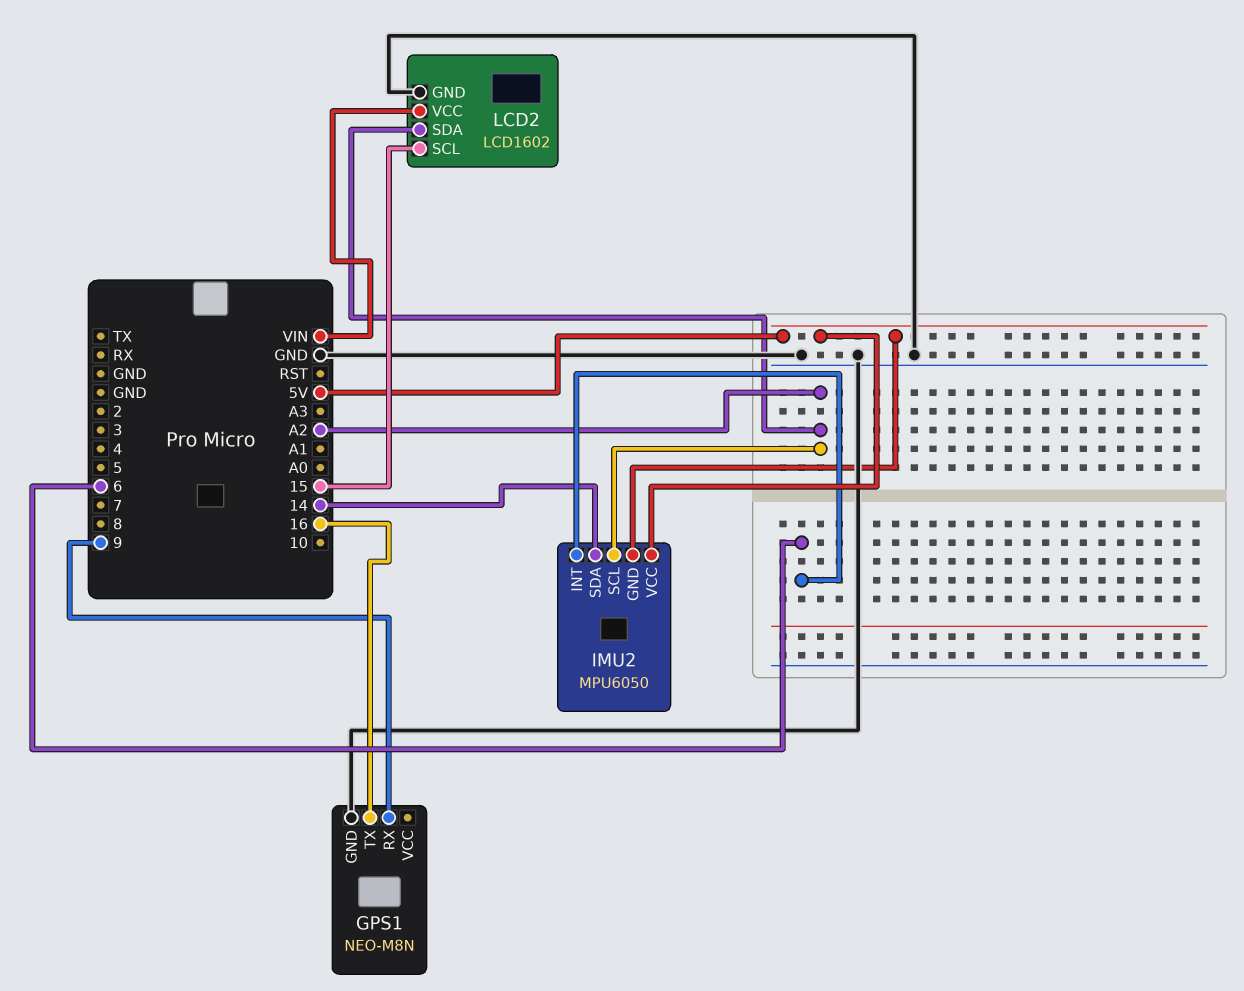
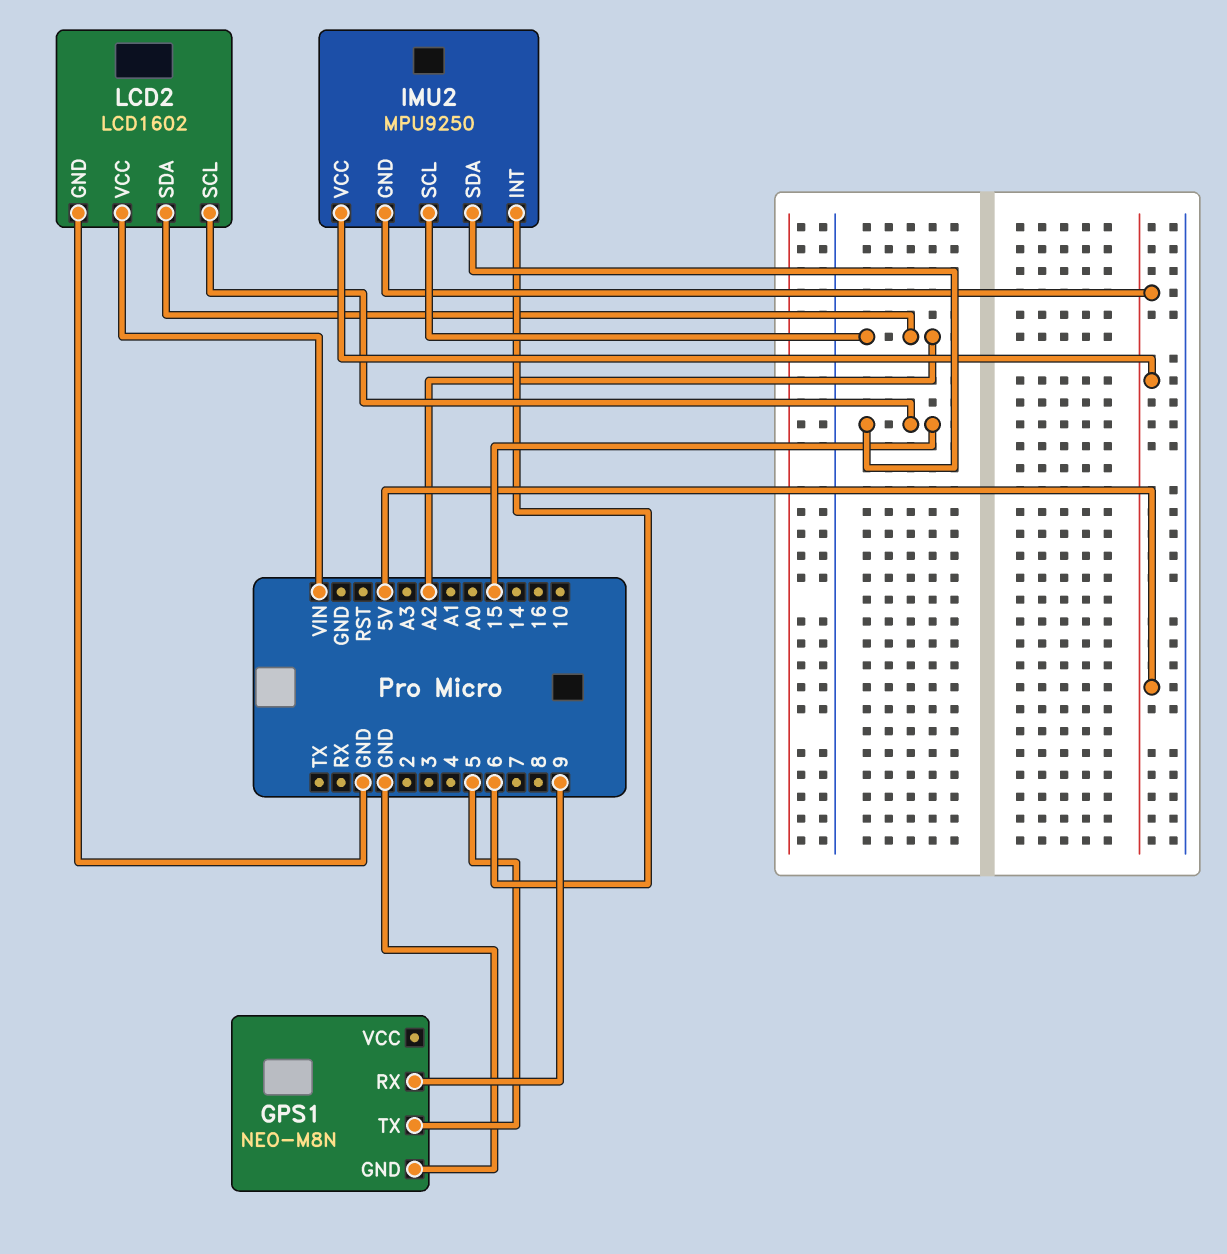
GPS1 pin TX: 16 -> 5
IMU2: MPU6050 -> MPU9250
IMU2 pin SDA: 14 -> 15

